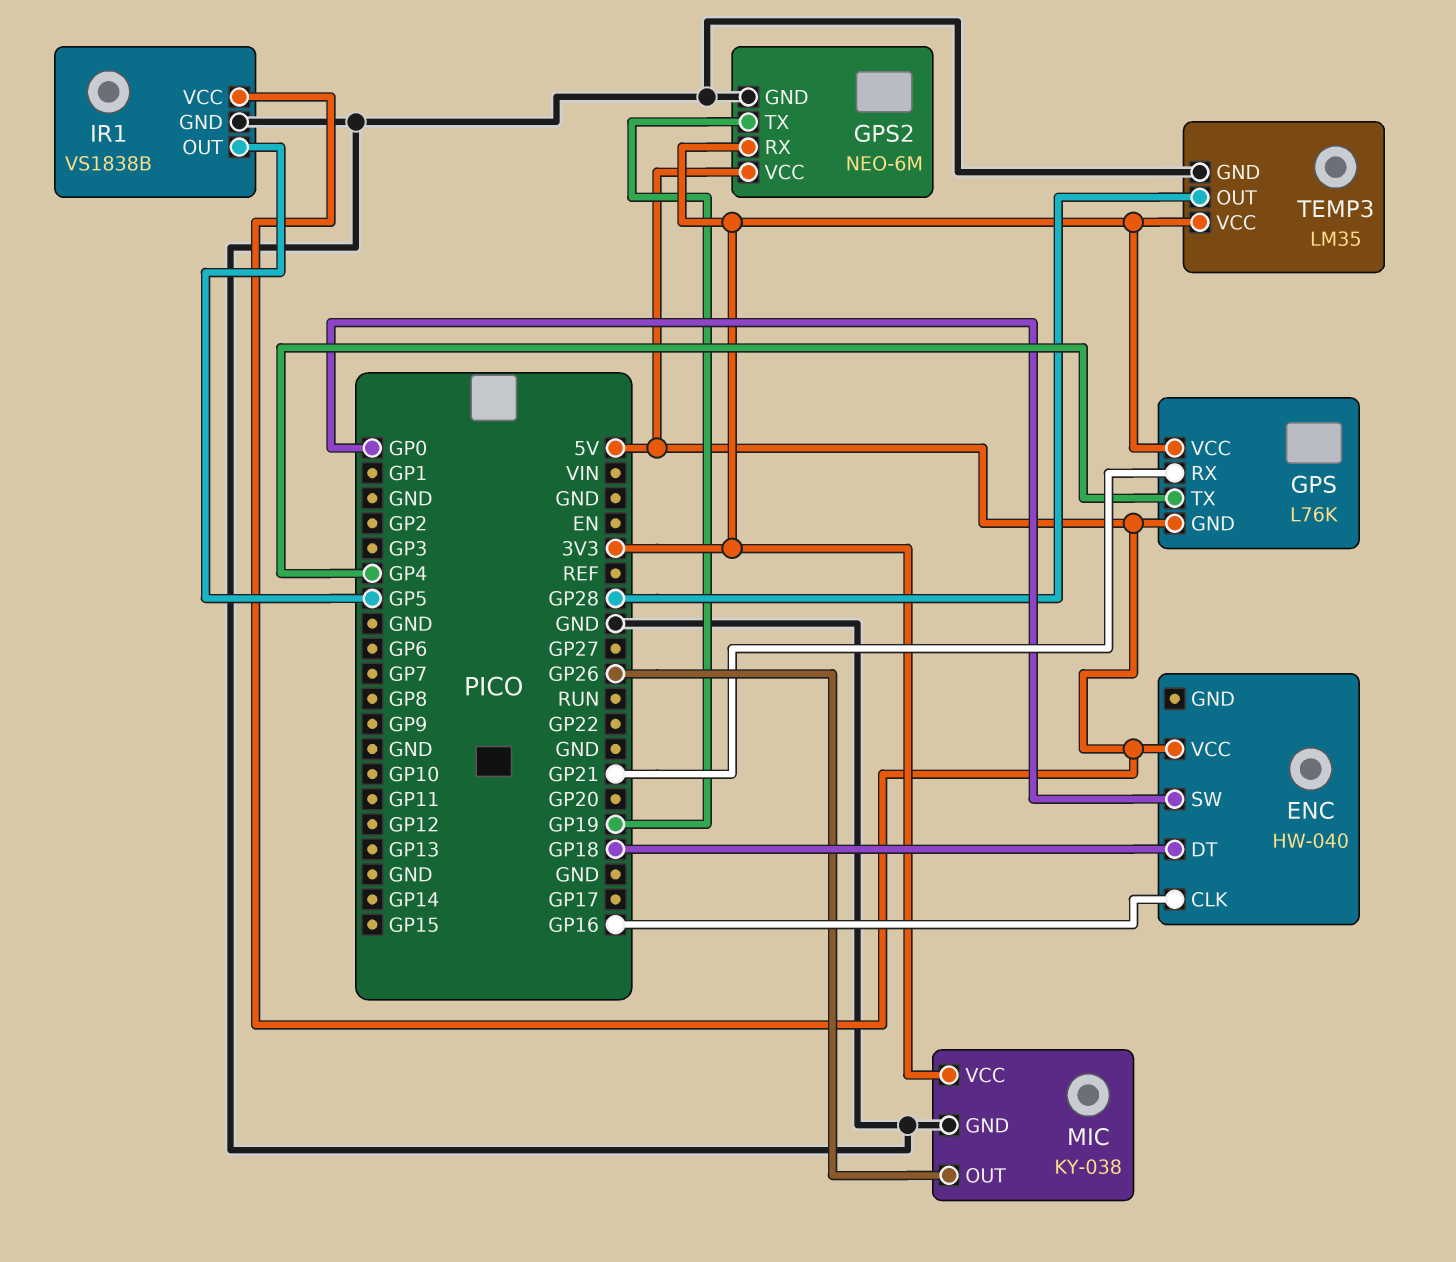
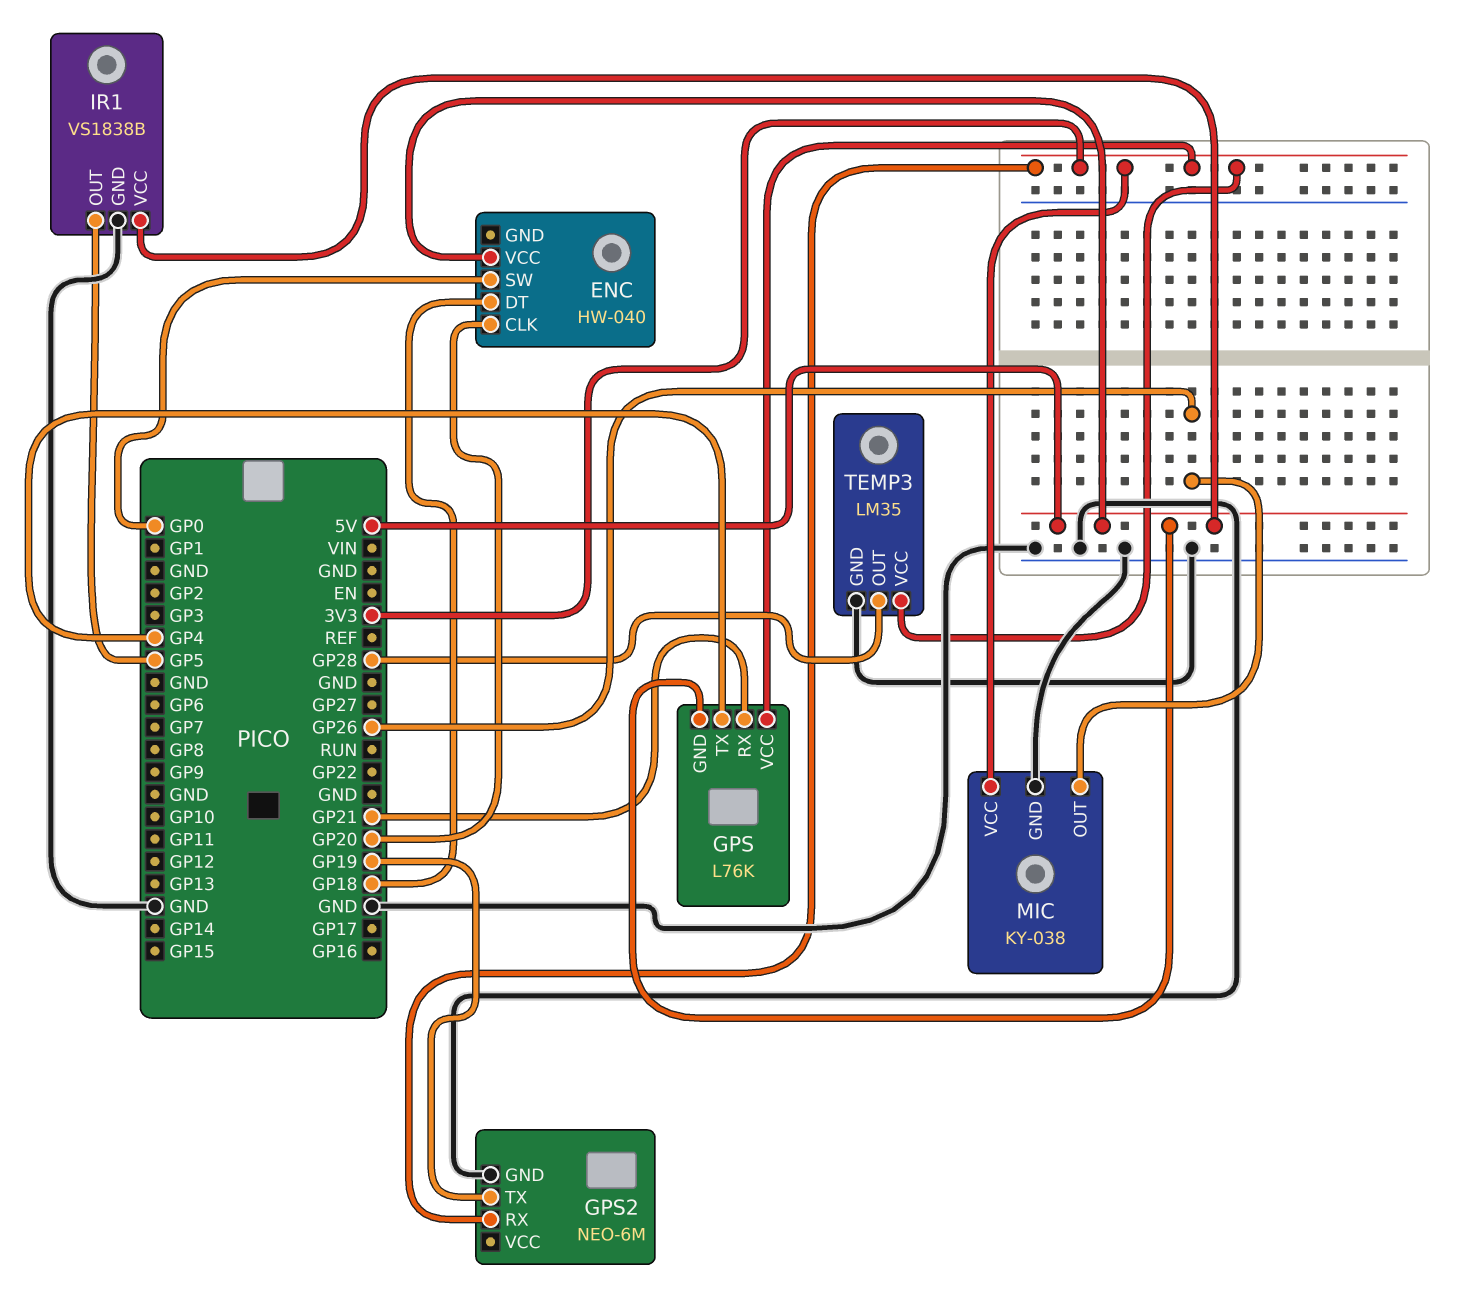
ENC pin CLK: GP16 -> GP20
GPS2 pin VCC: 5V -> none

